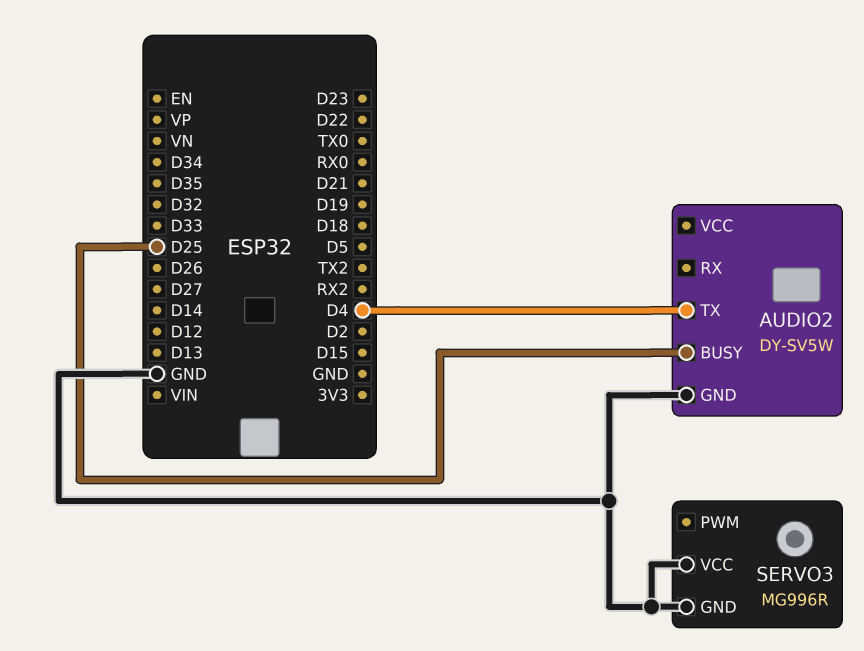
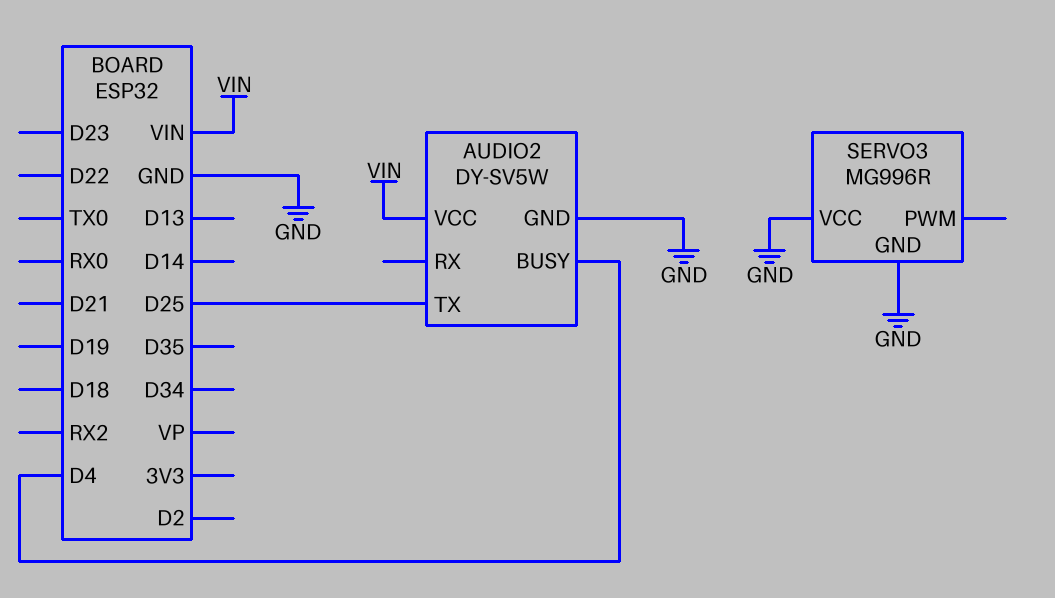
AUDIO2 pin BUSY: D25 -> D4
AUDIO2 pin TX: D4 -> D25
AUDIO2 pin VCC: none -> VIN

